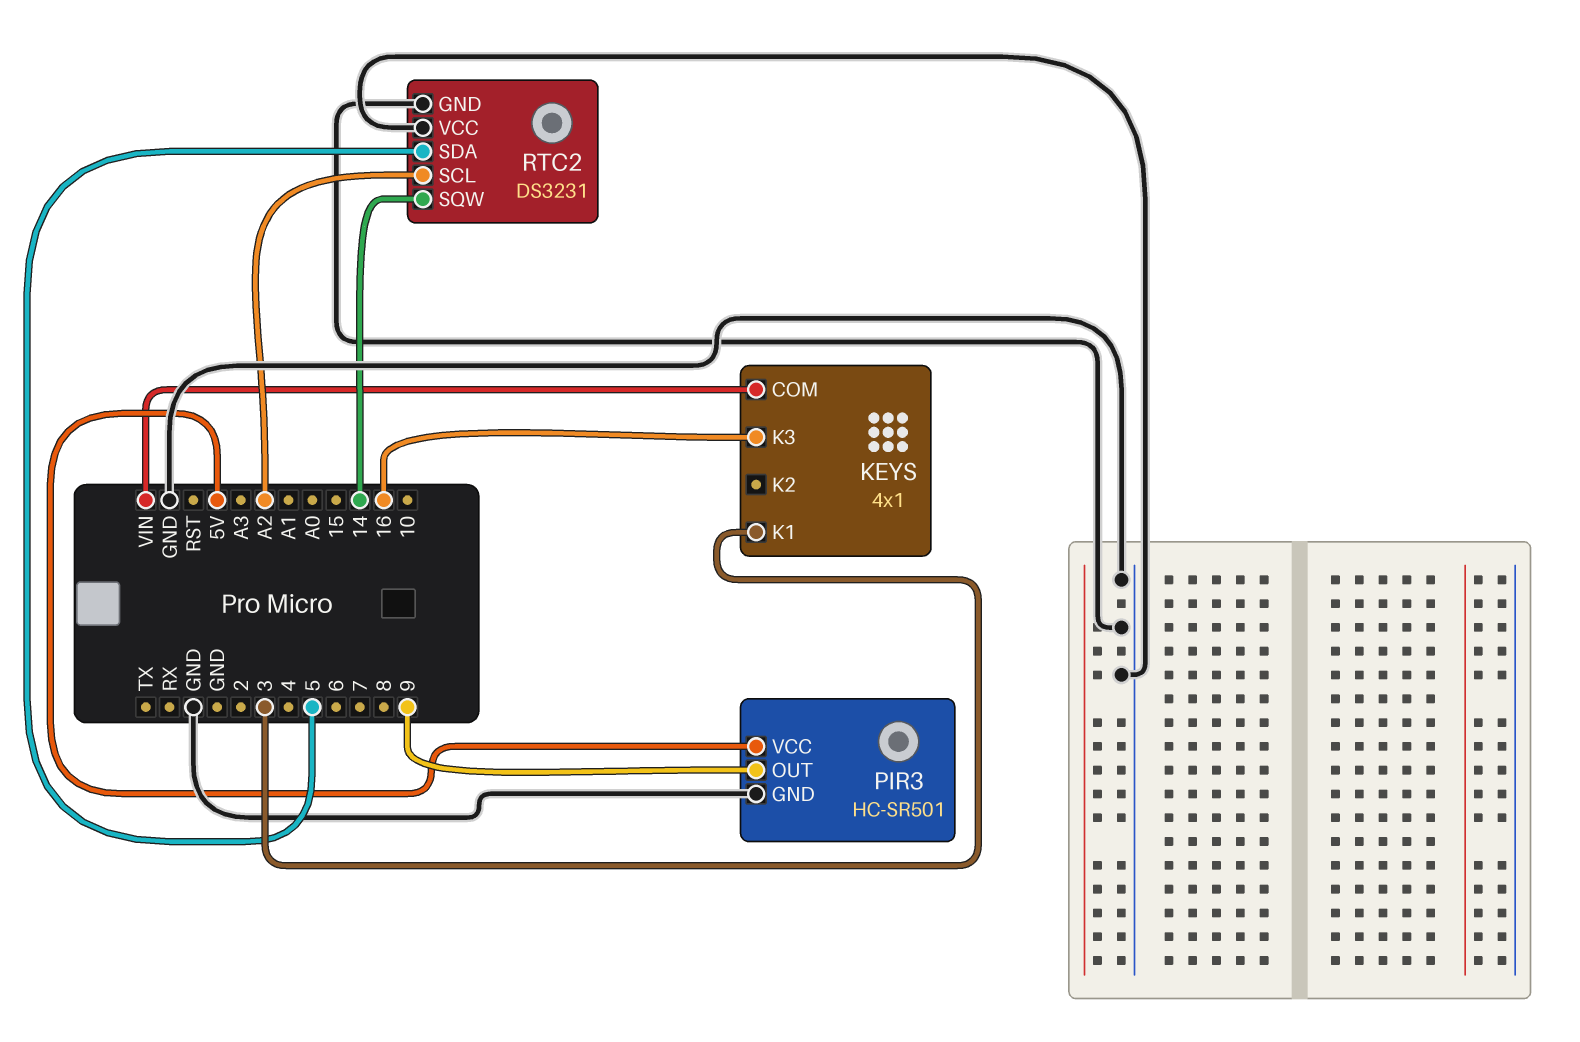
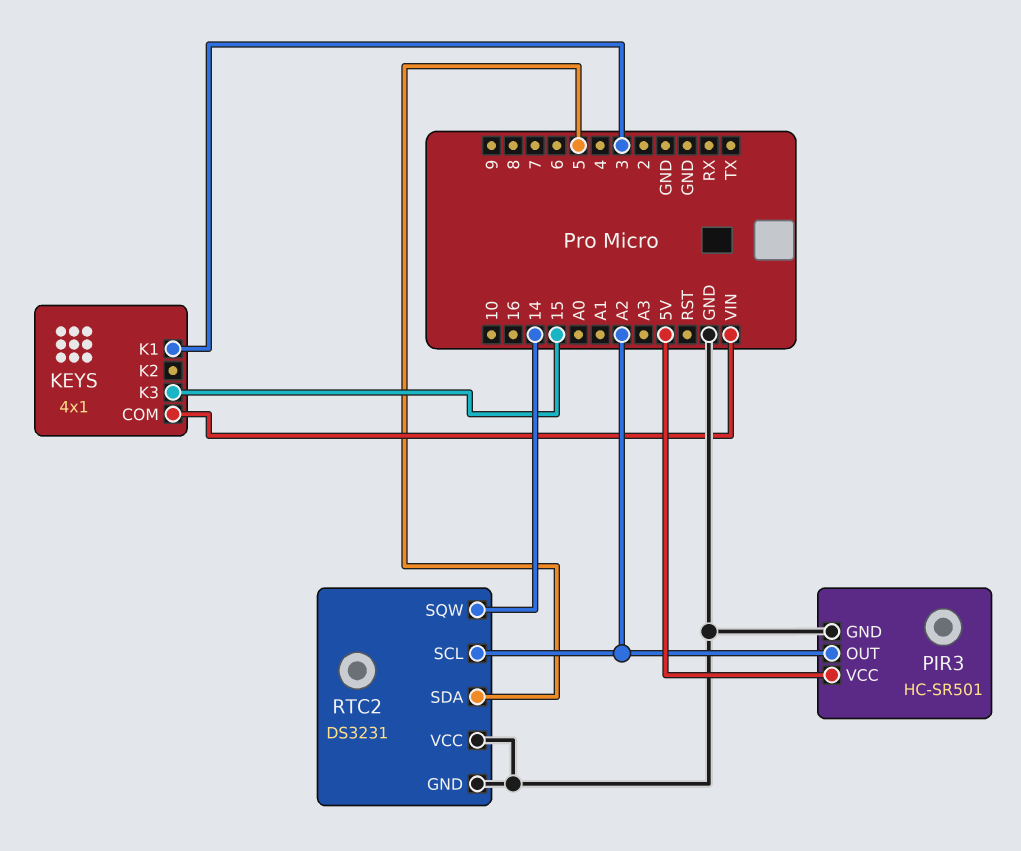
KEYS pin K3: 16 -> 15
PIR3 pin OUT: 9 -> A2

